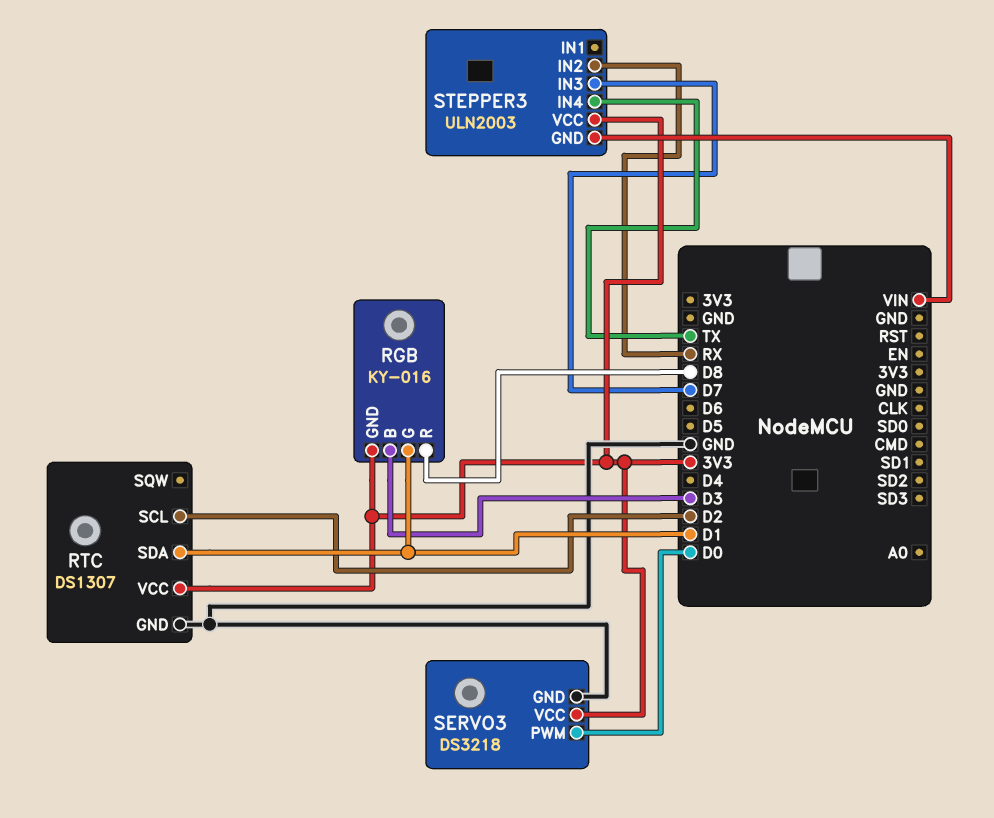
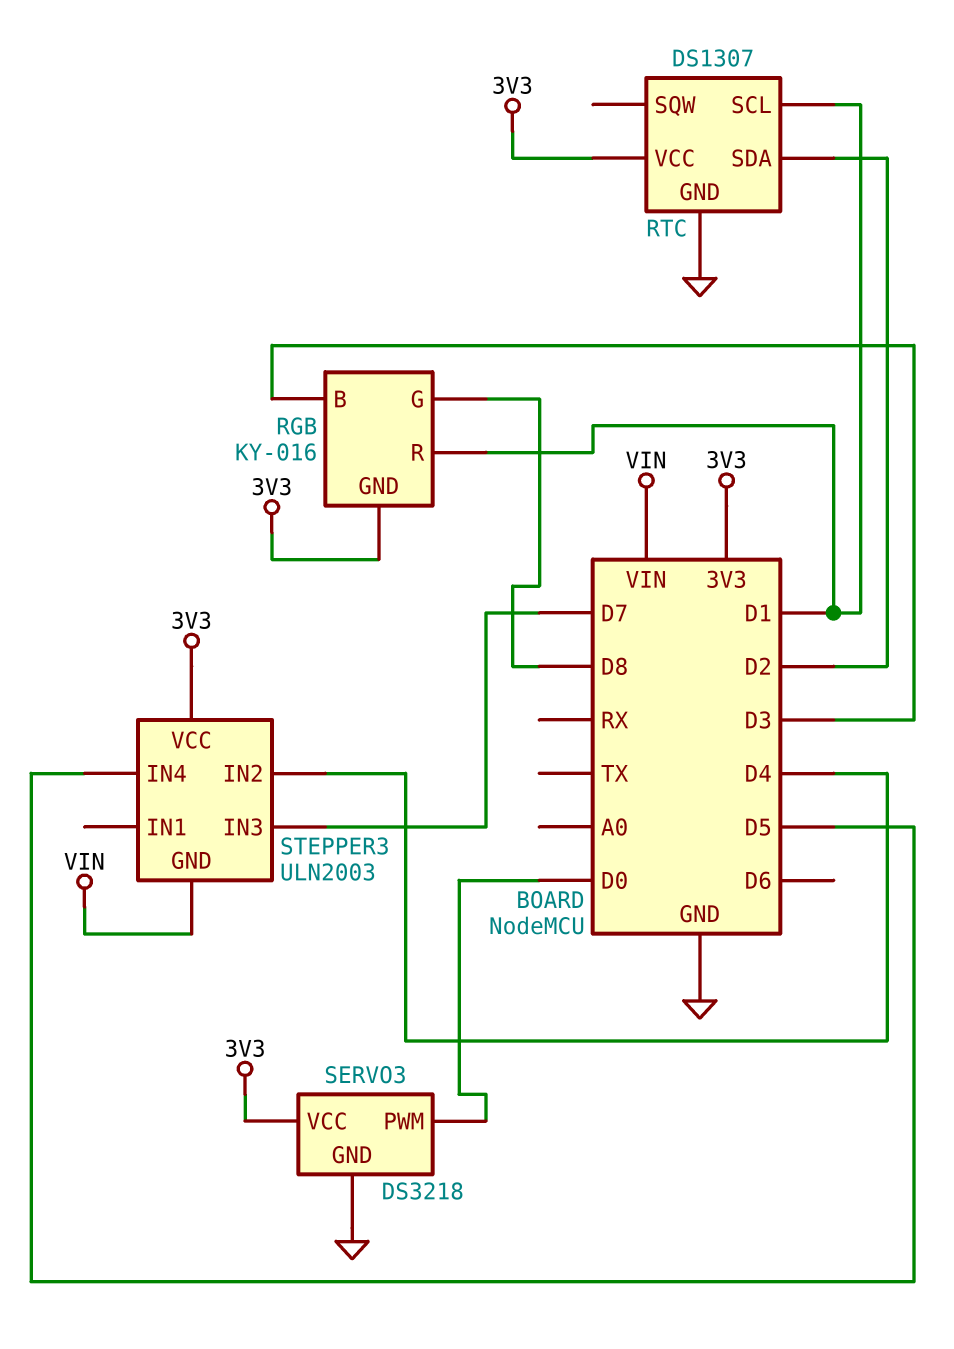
RGB pin G: D1 -> D8
RGB pin R: D8 -> D1
RTC pin SCL: D2 -> D1
RTC pin SDA: D1 -> D2
STEPPER3 pin IN2: RX -> D4
STEPPER3 pin IN4: TX -> D5

